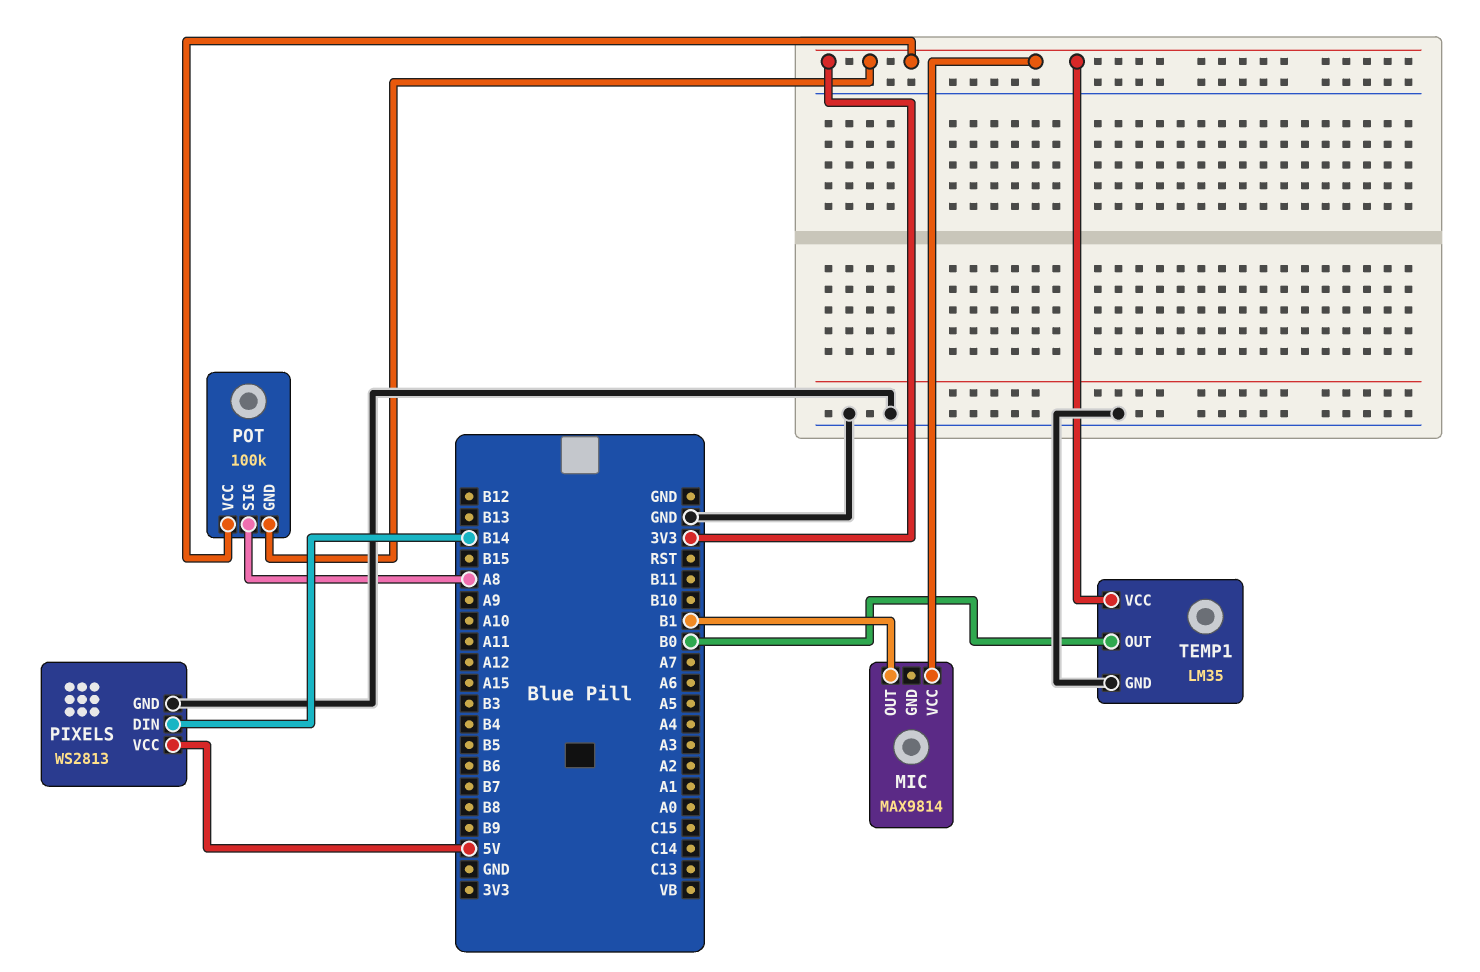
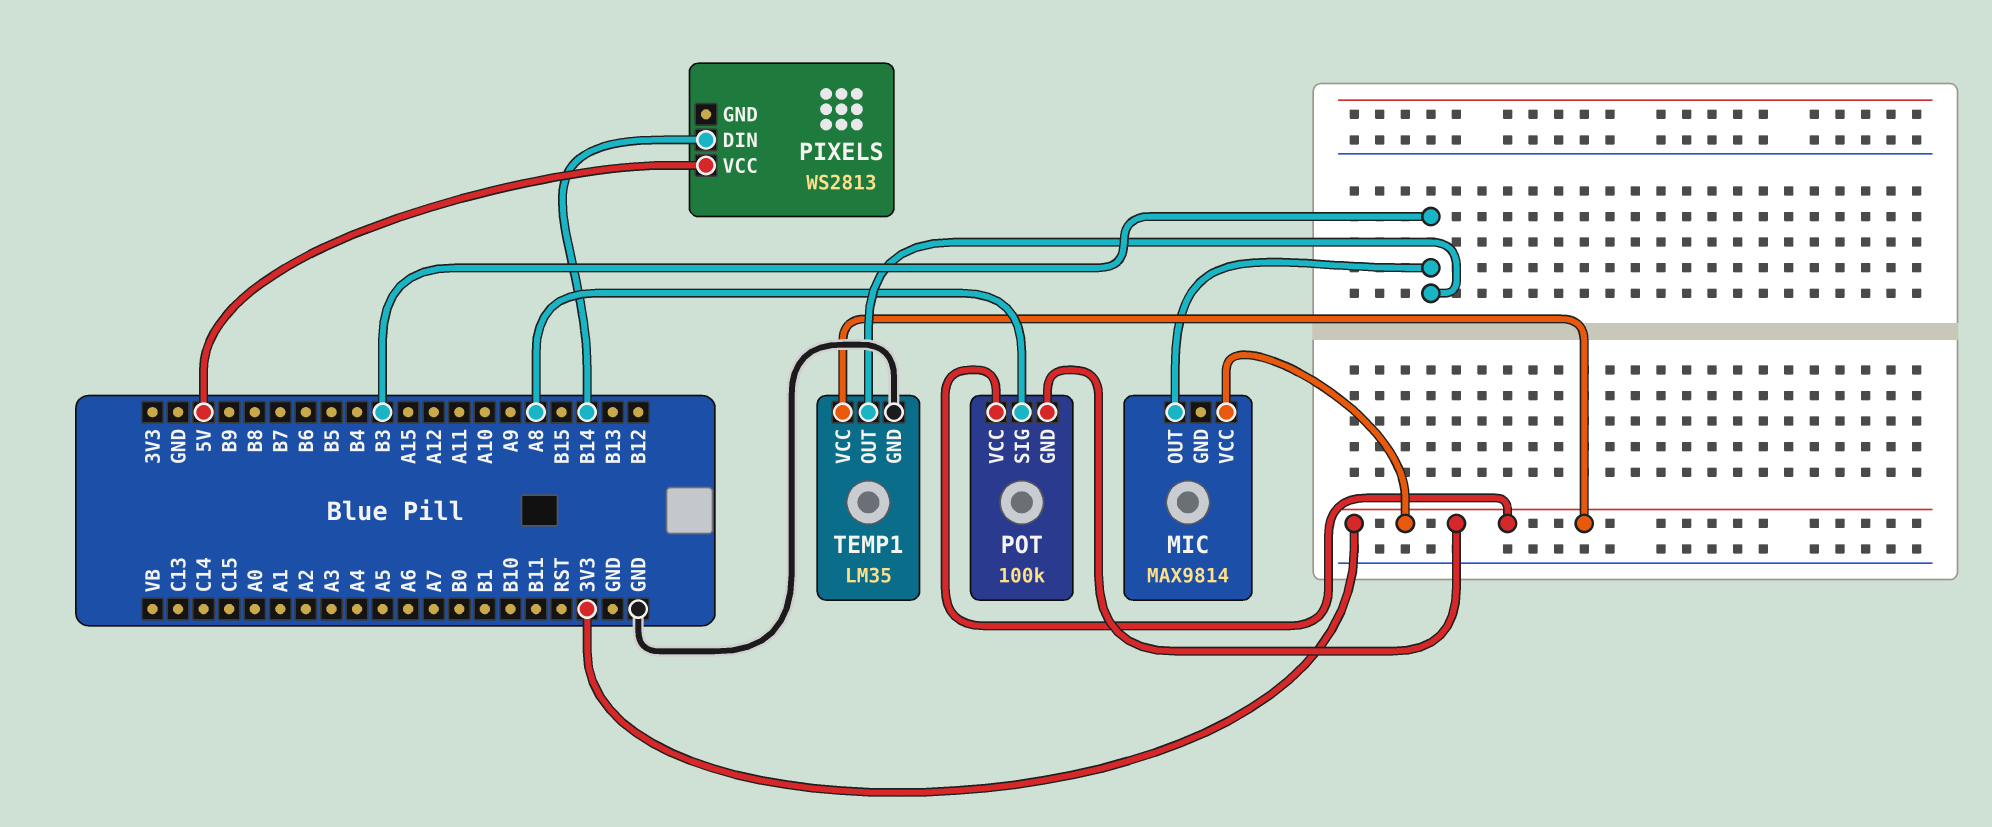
MIC pin OUT: B1 -> B3
PIXELS pin GND: GND -> none
TEMP1 pin OUT: B0 -> B3

